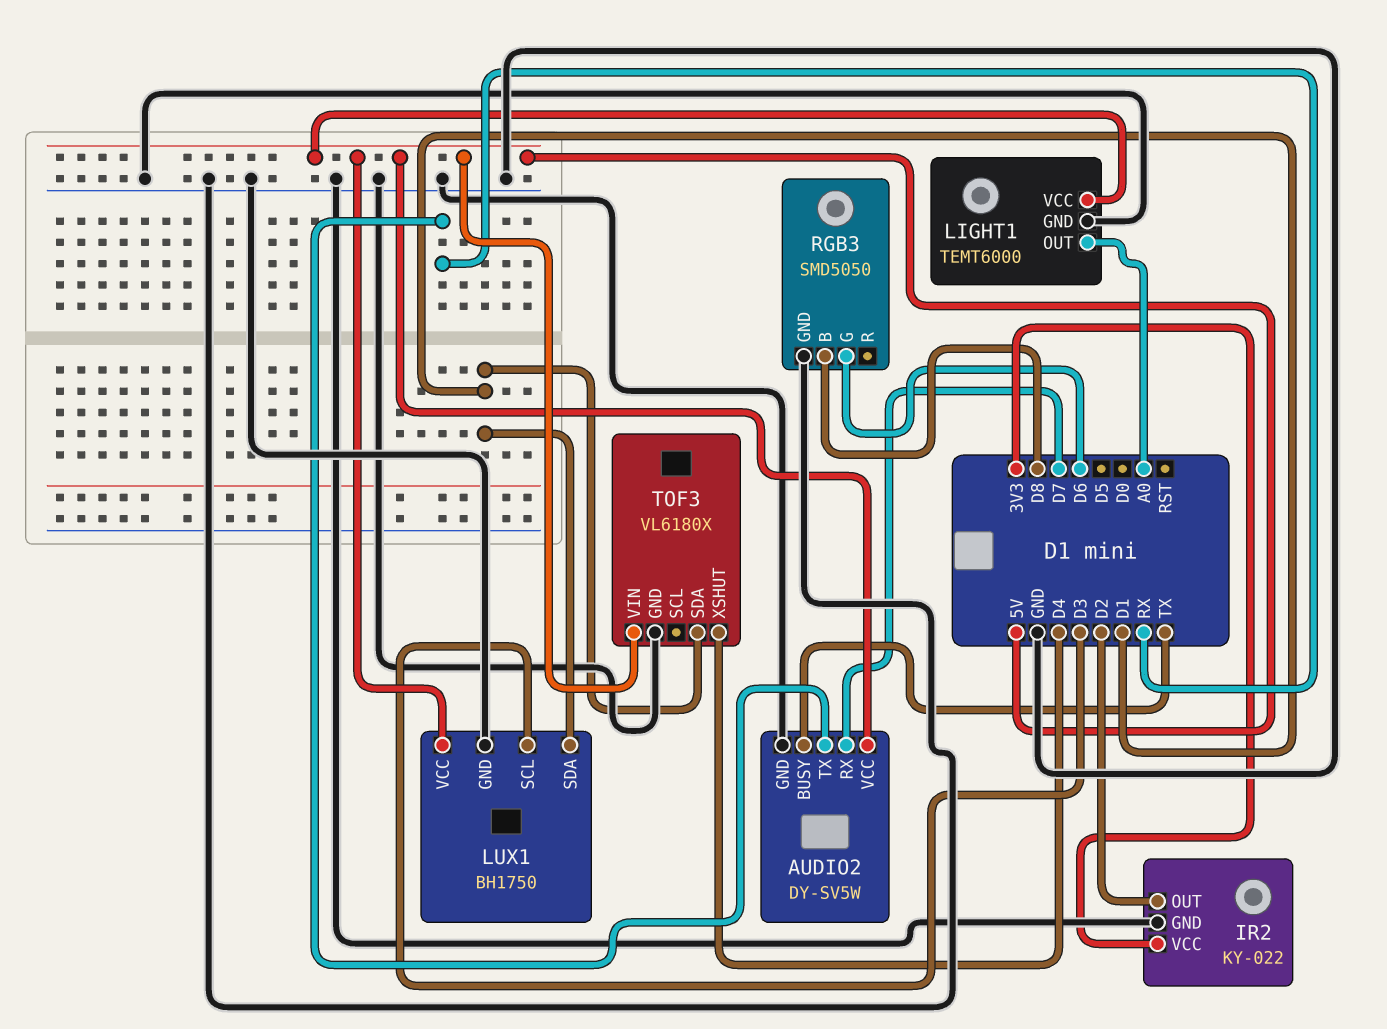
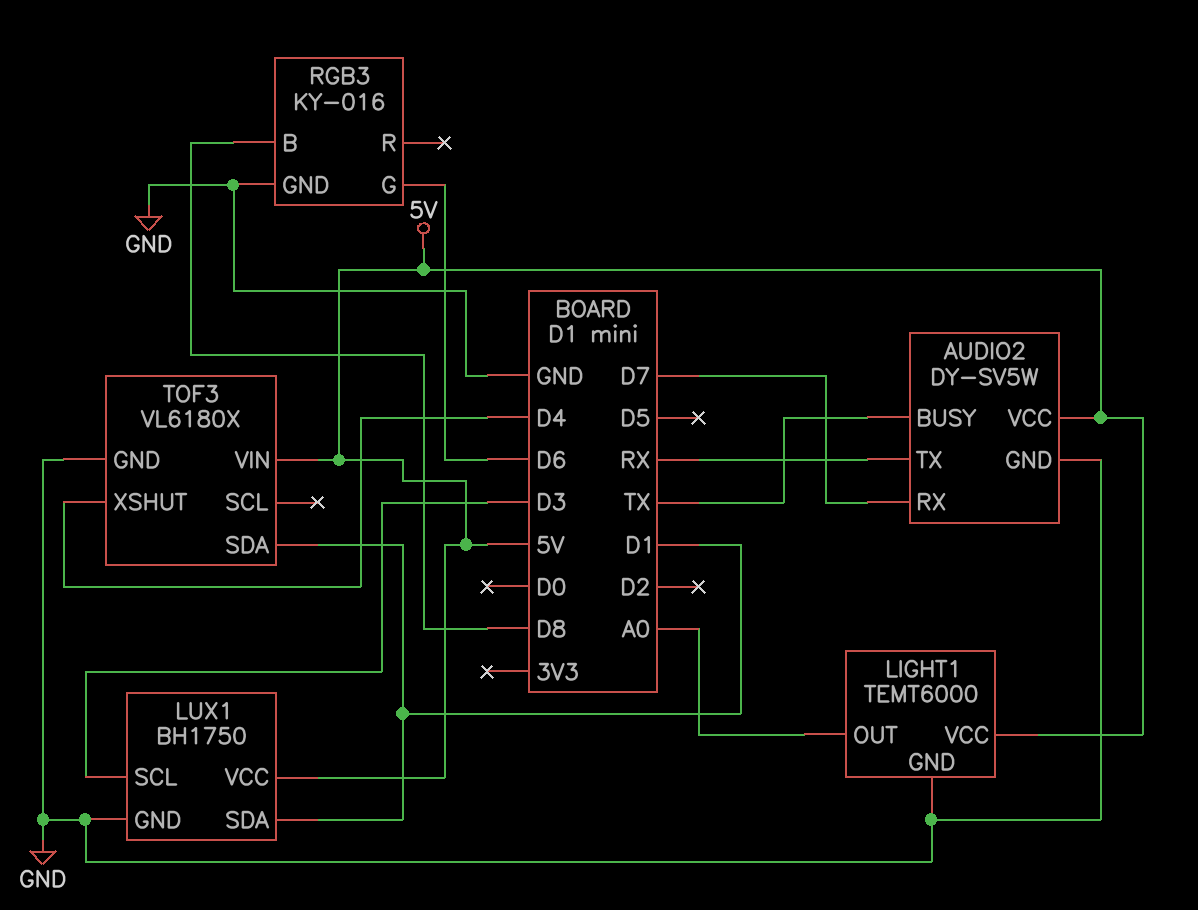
IR2: KY-022 -> none
IR2 pin GND: GND -> none
IR2 pin OUT: D2 -> none
IR2 pin VCC: 3V3 -> none
RGB3: SMD5050 -> KY-016

